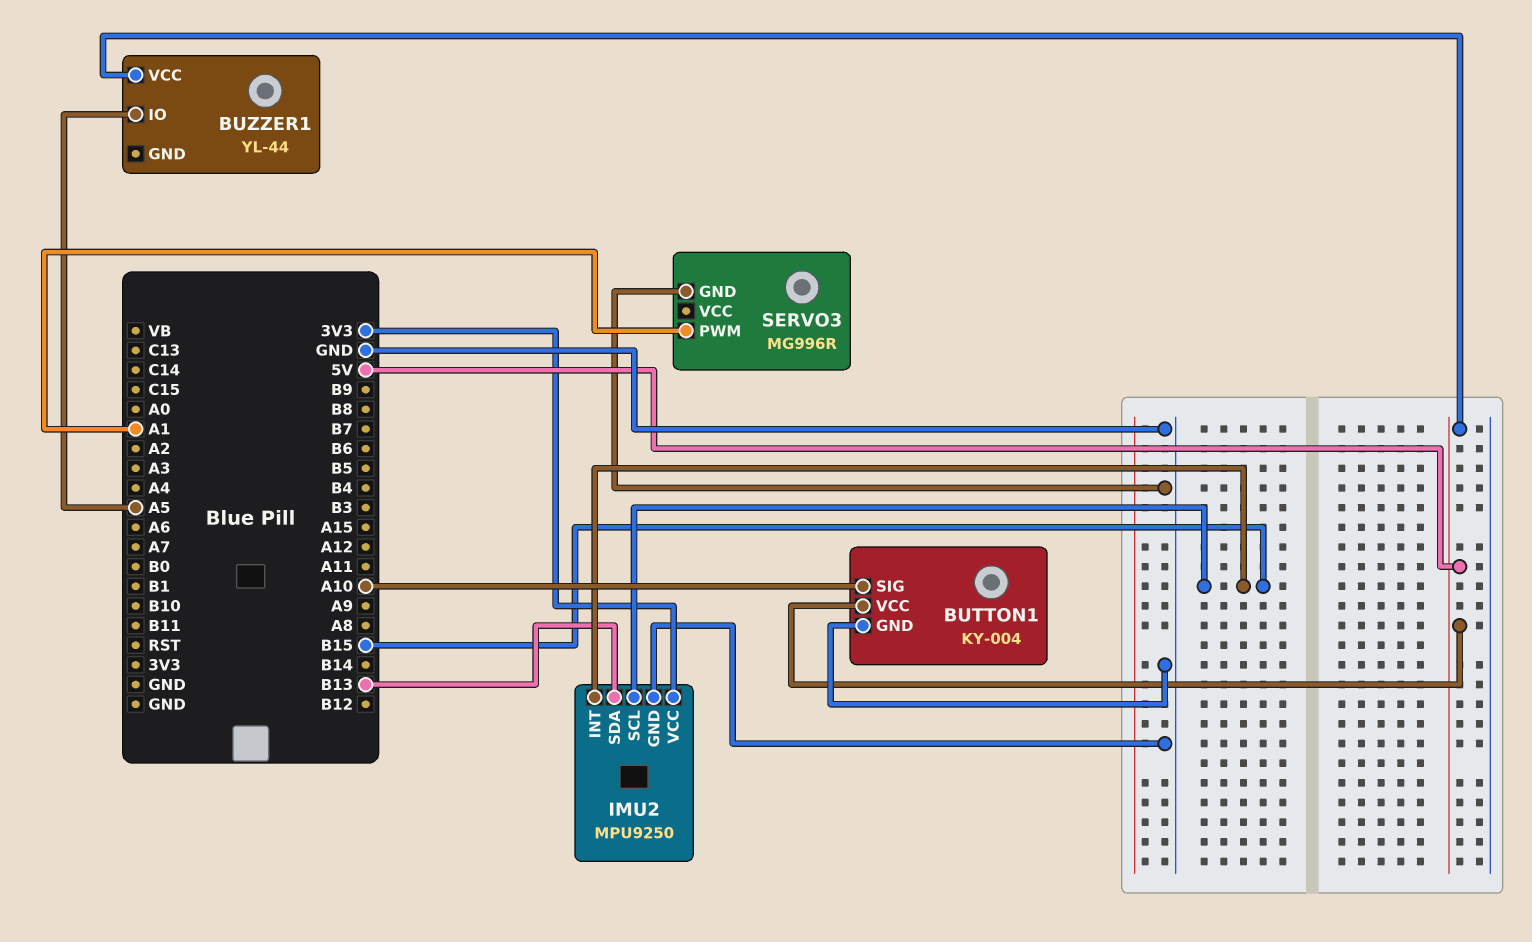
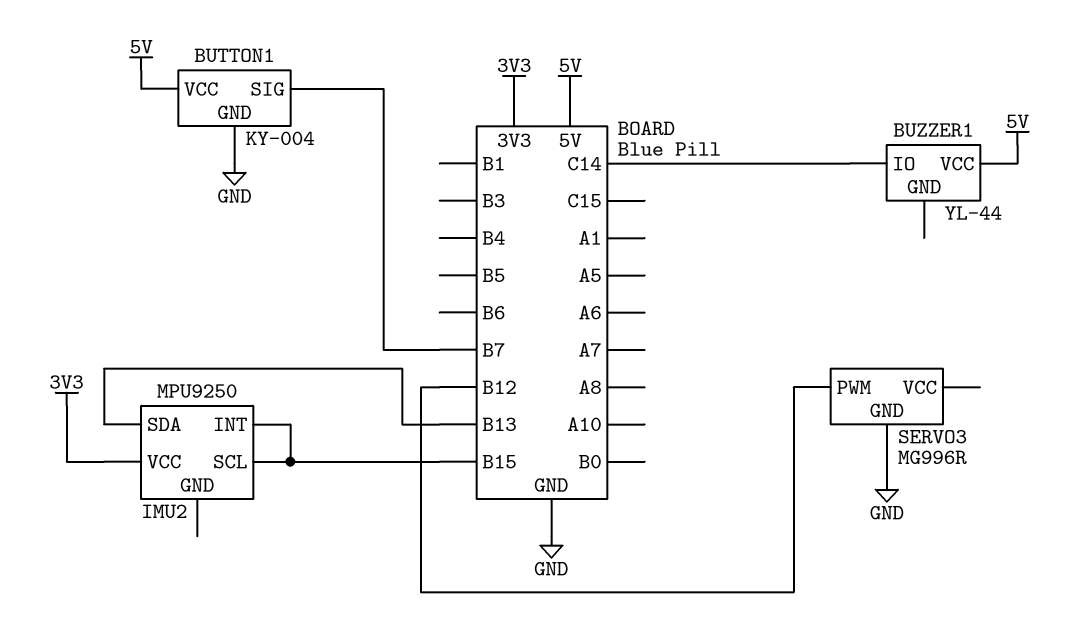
BUTTON1 pin SIG: A10 -> B7
BUZZER1 pin IO: A5 -> C14
IMU2 pin GND: GND -> none
SERVO3 pin PWM: A1 -> B12

